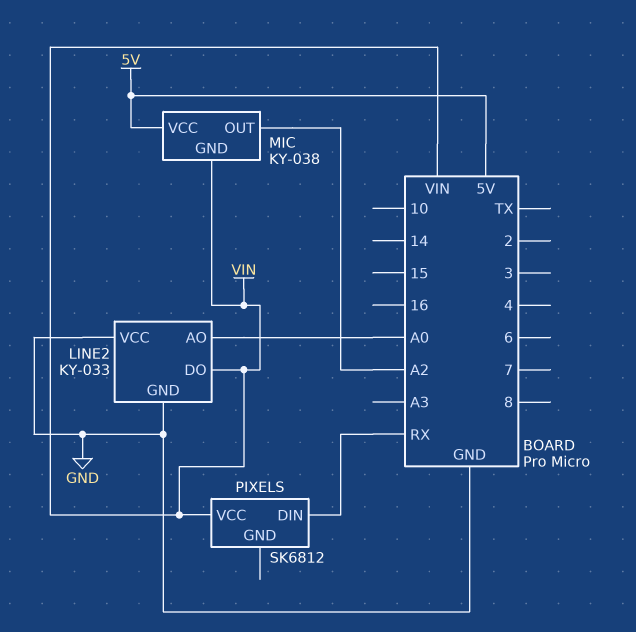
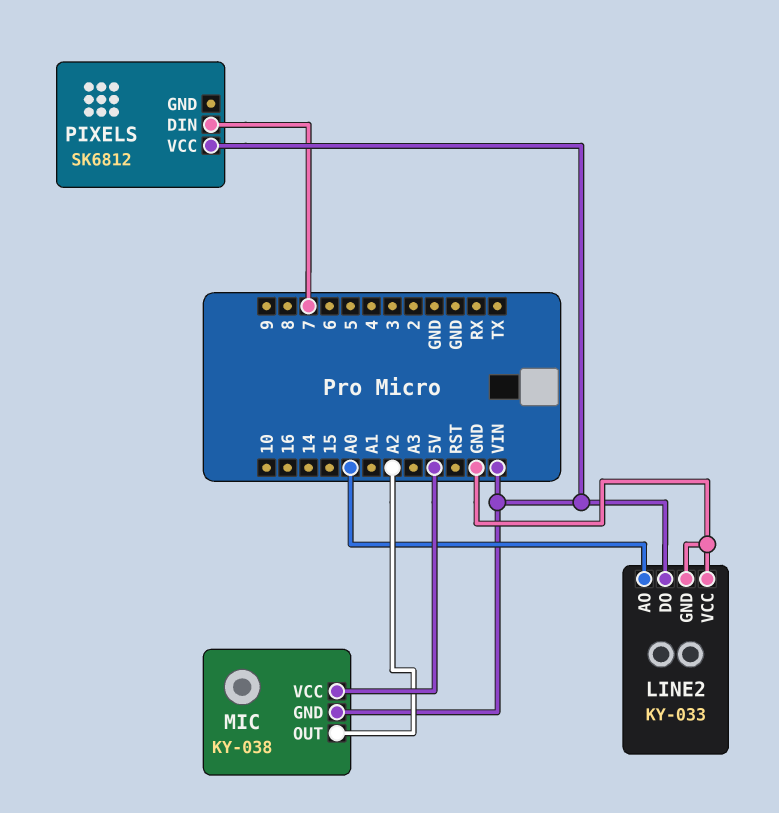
PIXELS pin DIN: RX -> 7

